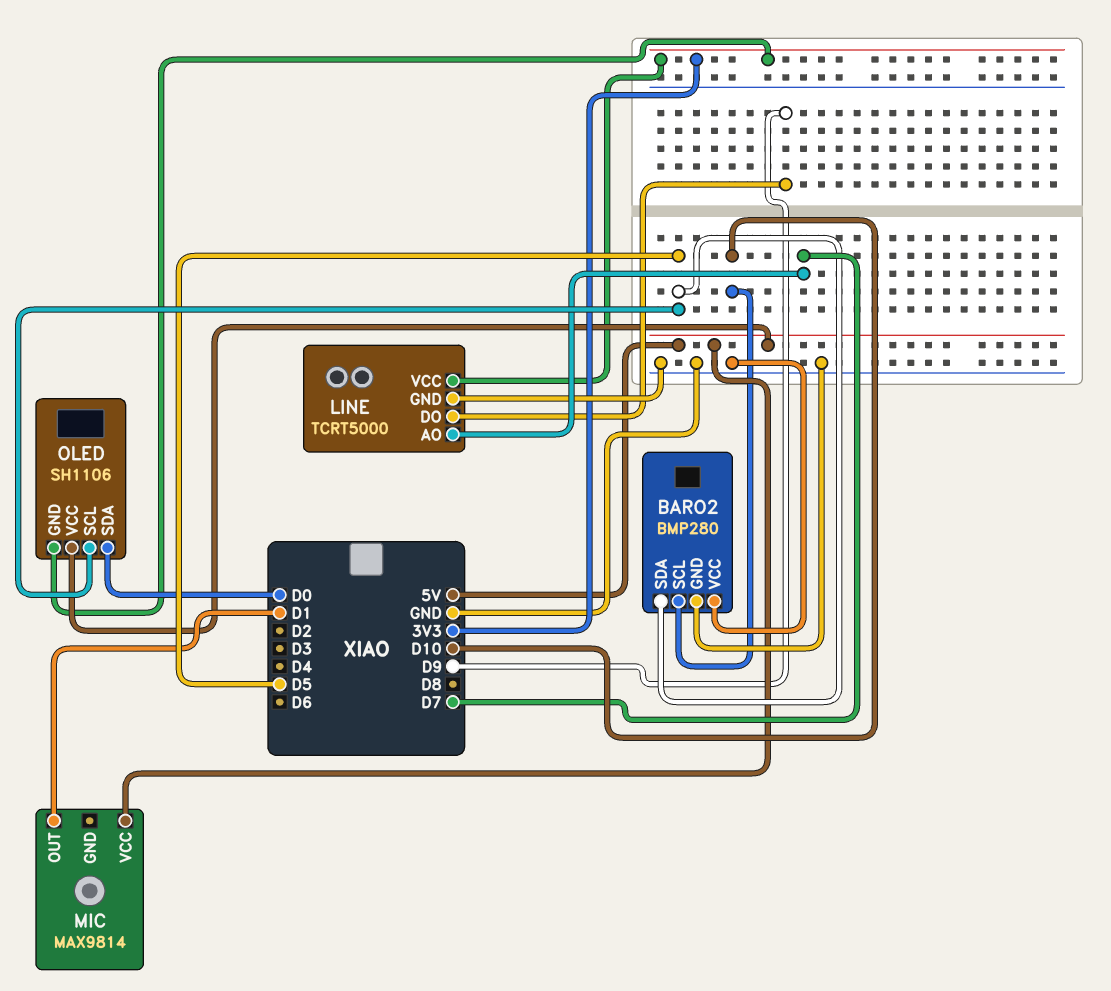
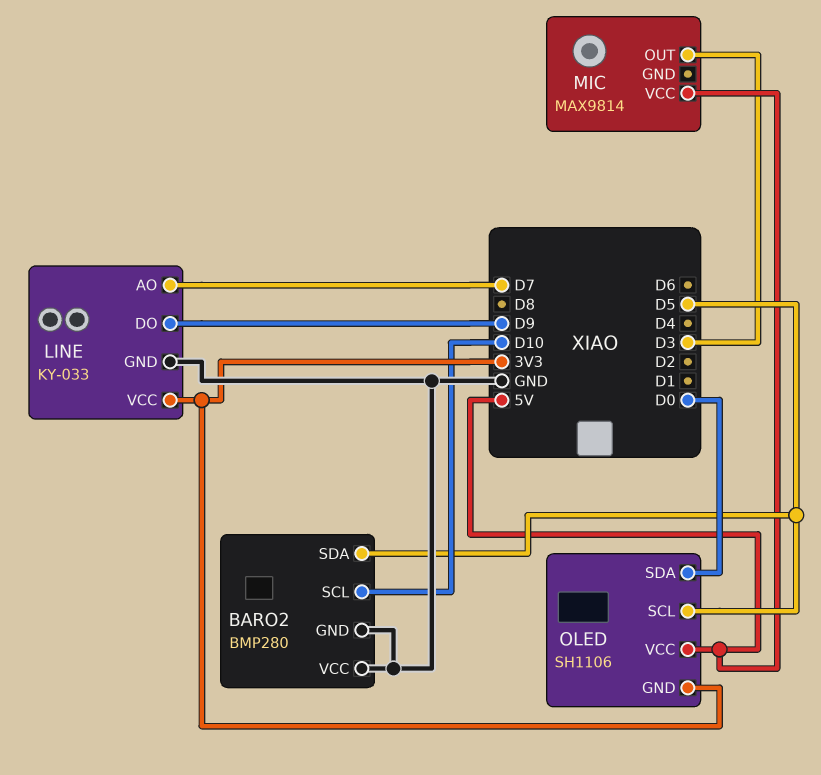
LINE: TCRT5000 -> KY-033
MIC pin OUT: D1 -> D3

